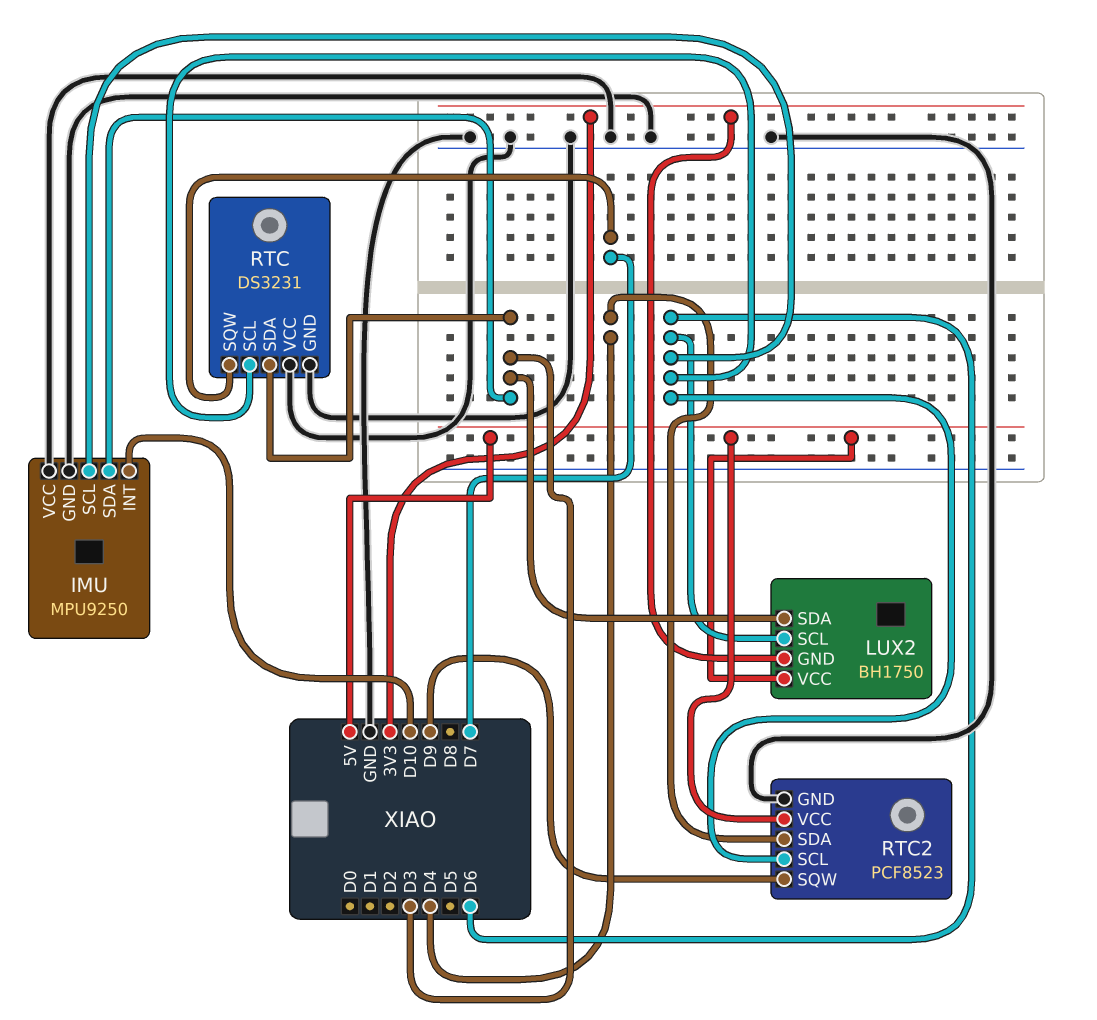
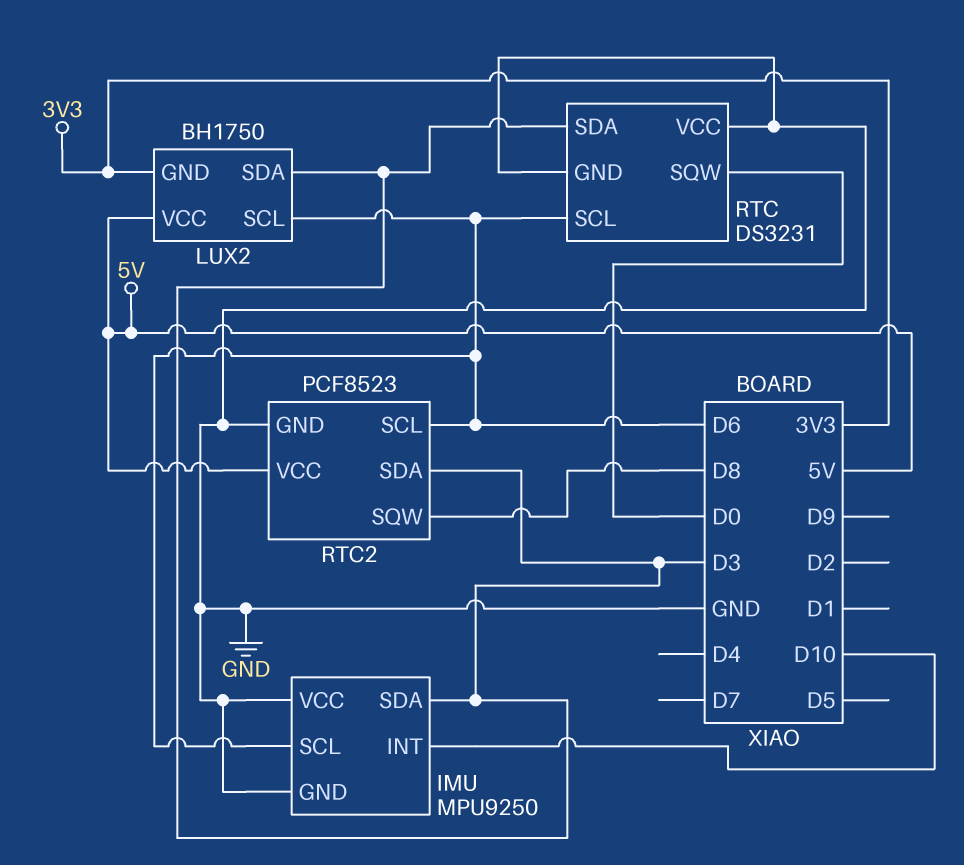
RTC pin SQW: D7 -> D0
RTC2 pin SDA: D4 -> D3
RTC2 pin SQW: D9 -> D8

